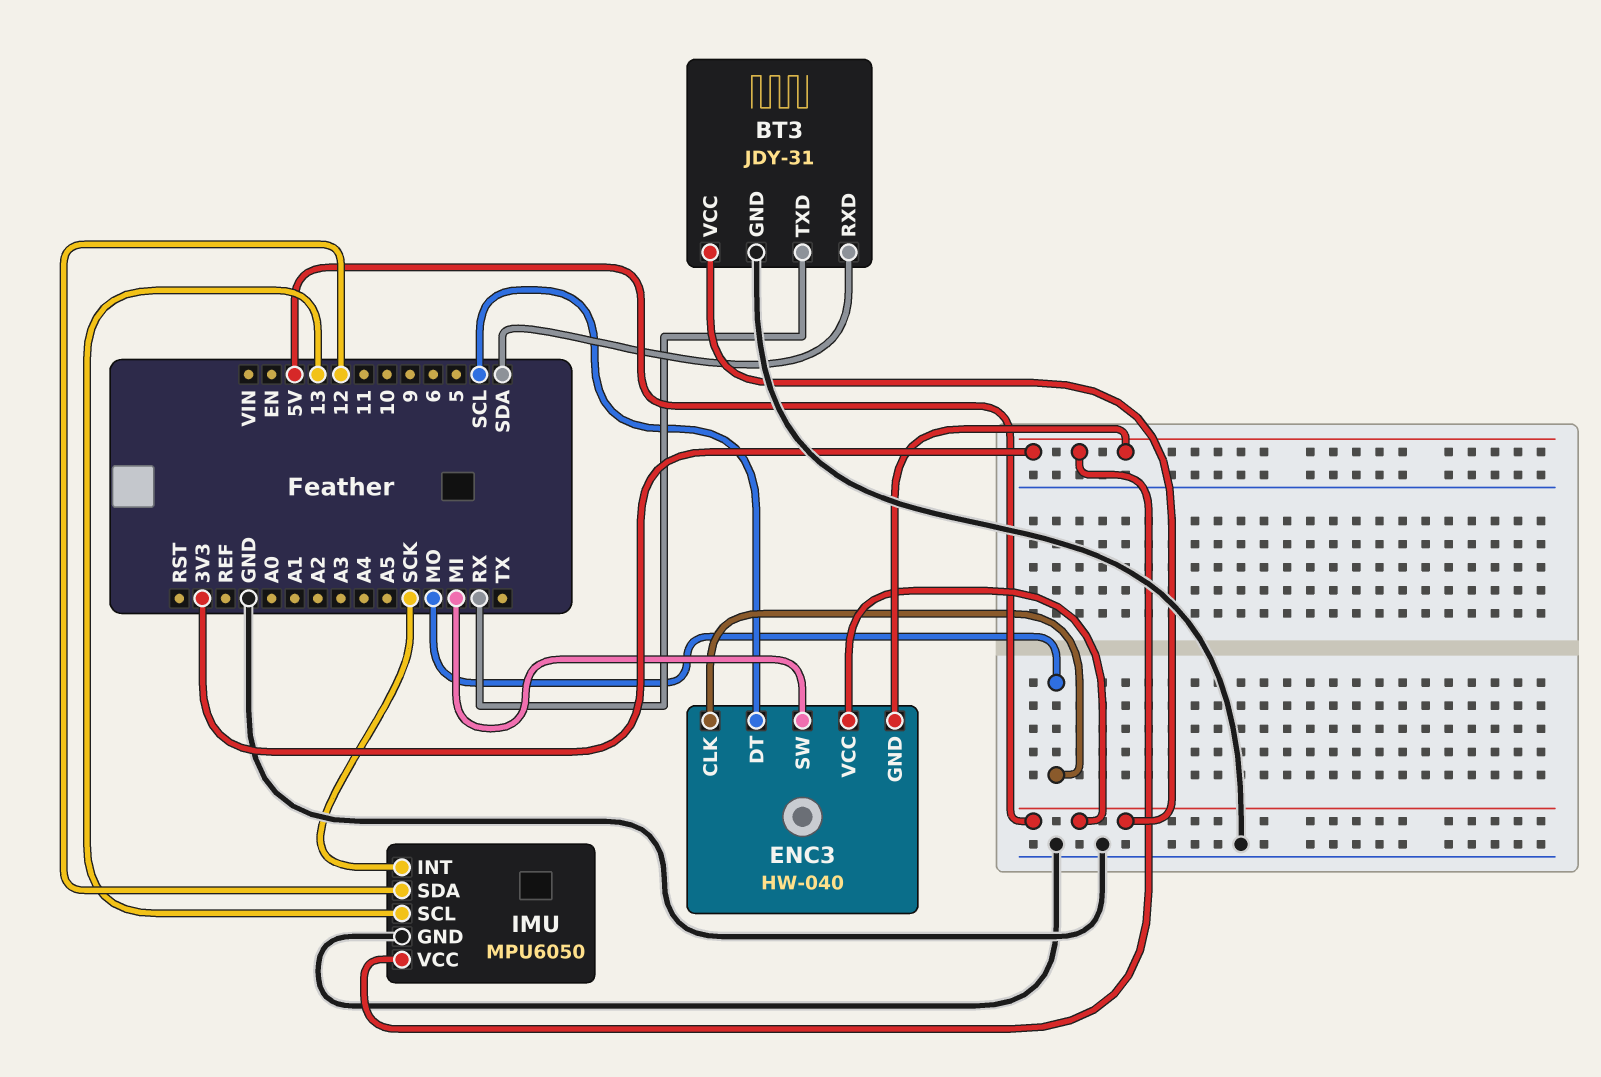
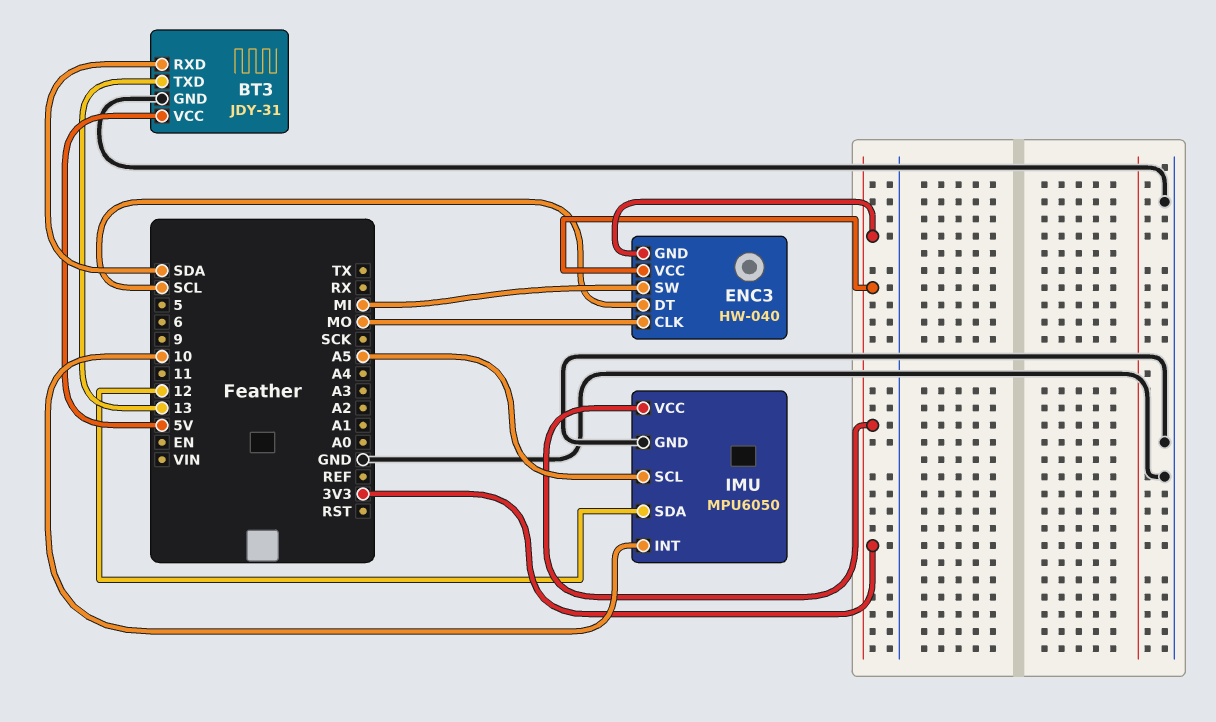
BT3 pin TXD: RX -> 13
ENC3 pin VCC: 5V -> 3V3
IMU pin INT: SCK -> 10
IMU pin SCL: 13 -> A5

